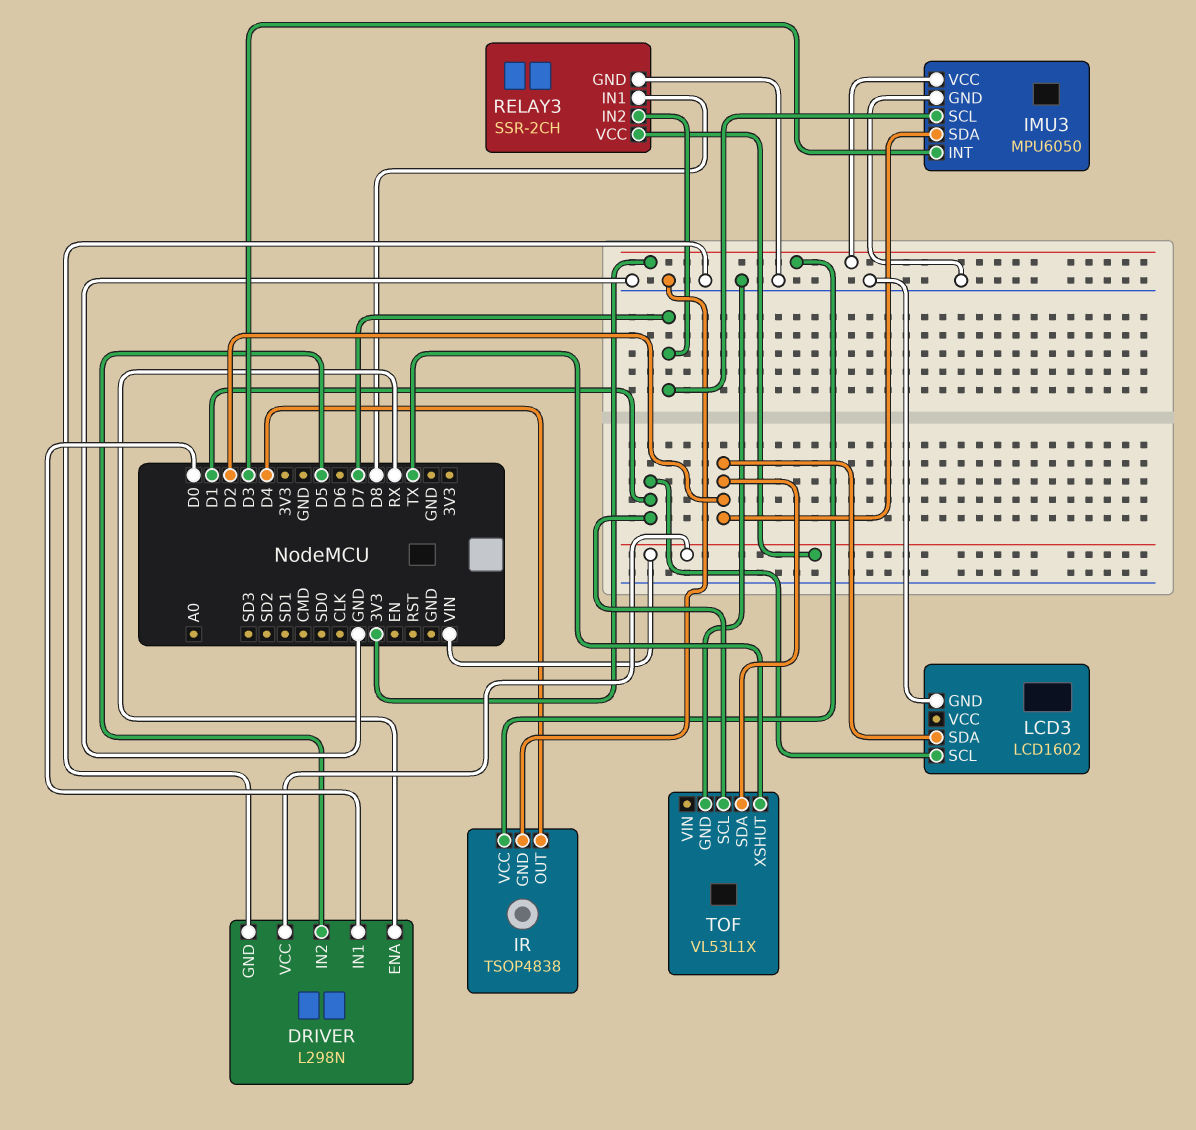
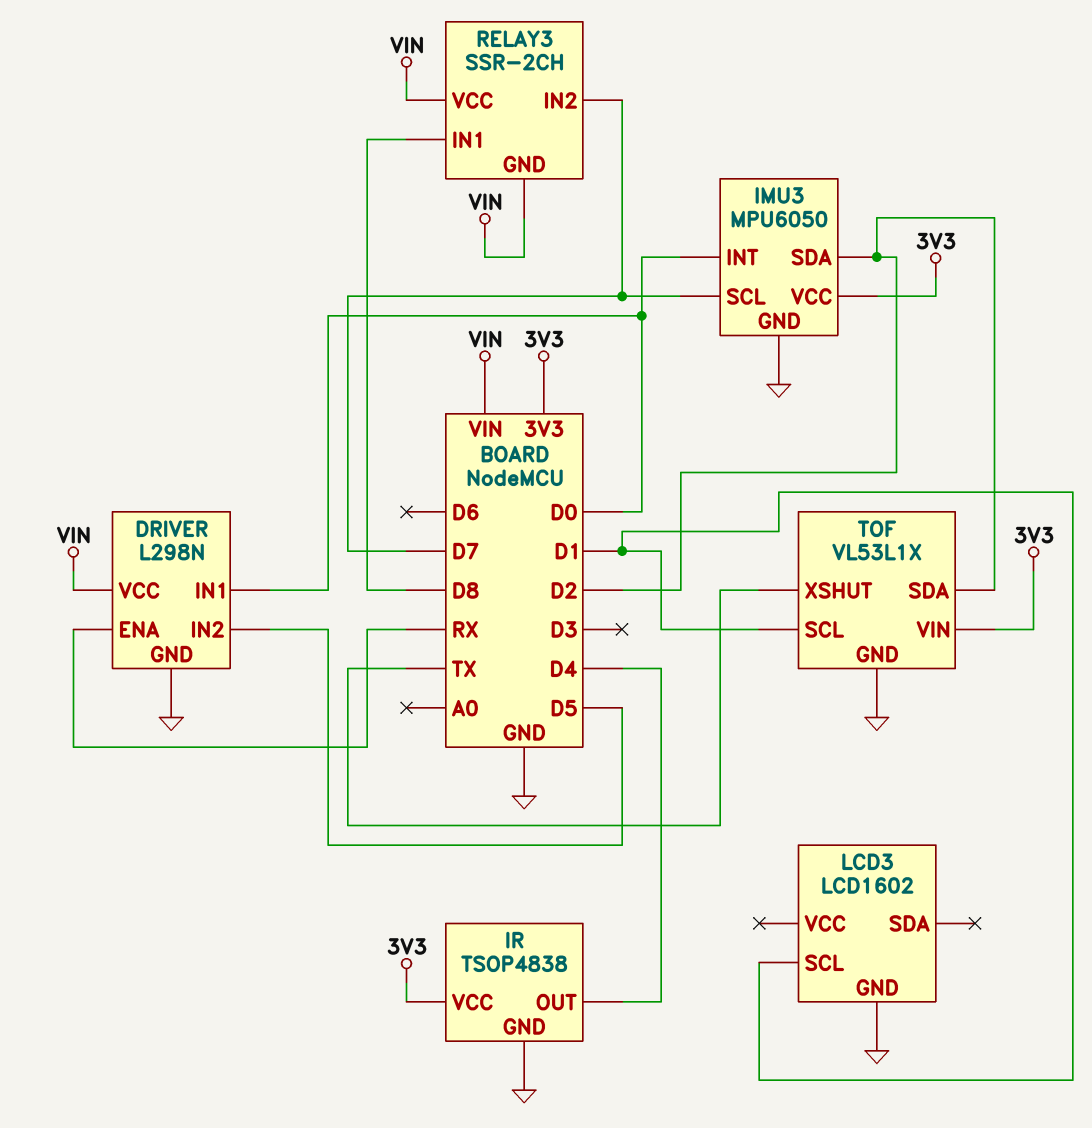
IMU3 pin INT: D3 -> D0
LCD3 pin SDA: D2 -> none
RELAY3 pin GND: GND -> VIN
TOF pin VIN: none -> 3V3

